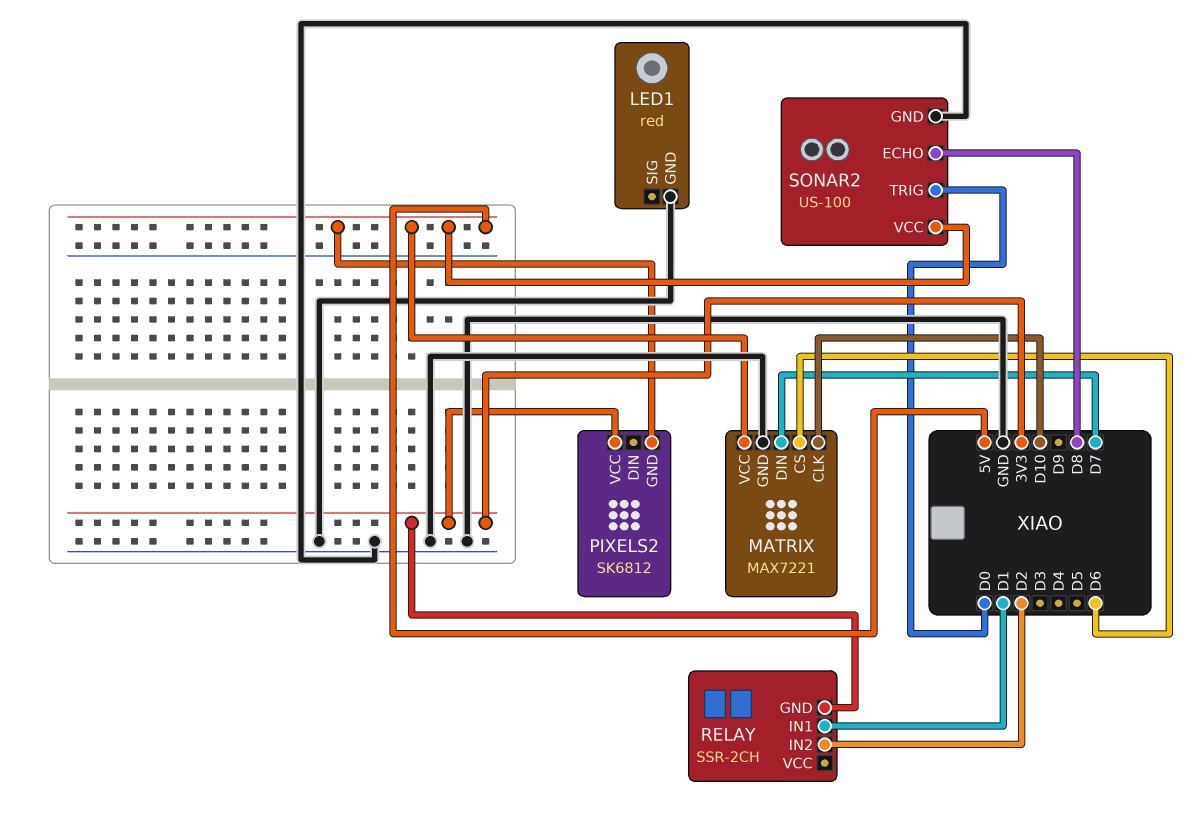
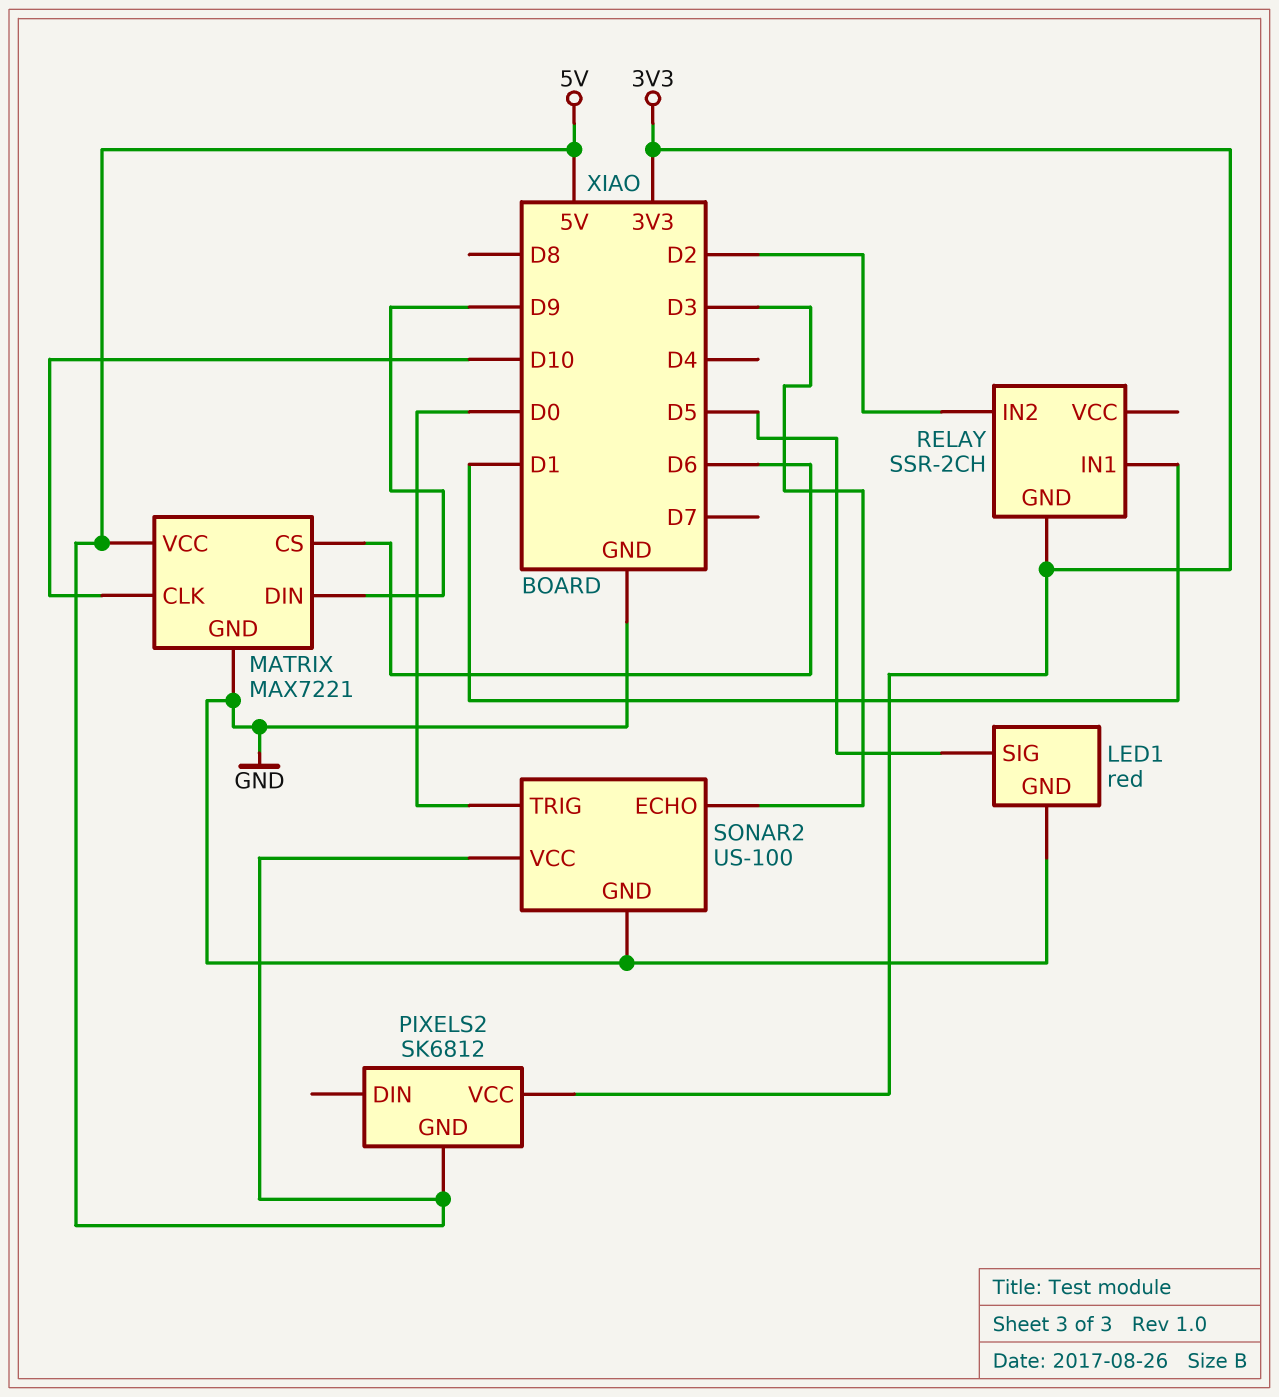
LED1 pin SIG: none -> D5
MATRIX pin DIN: D7 -> D9
SONAR2 pin ECHO: D8 -> D3

